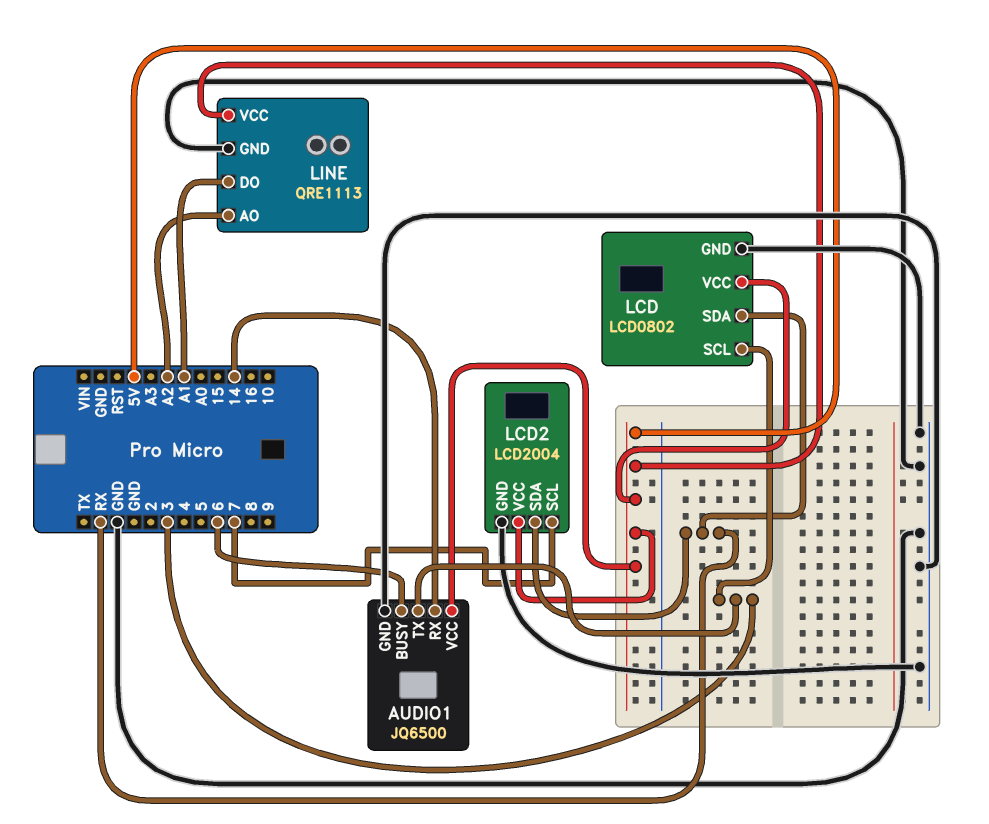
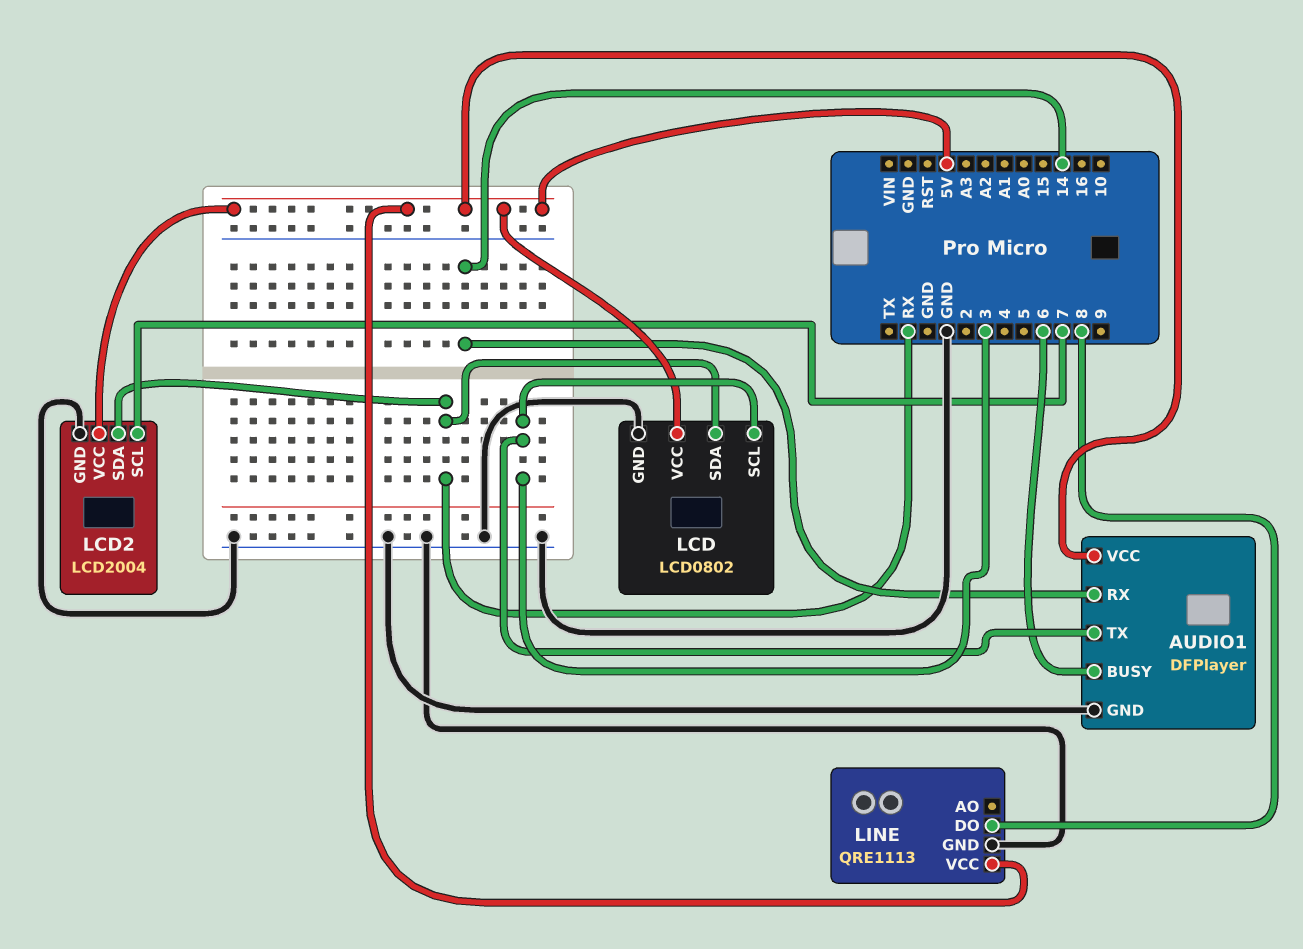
AUDIO1: JQ6500 -> DFPlayer
LINE pin AO: A2 -> none
LINE pin DO: A1 -> 8

